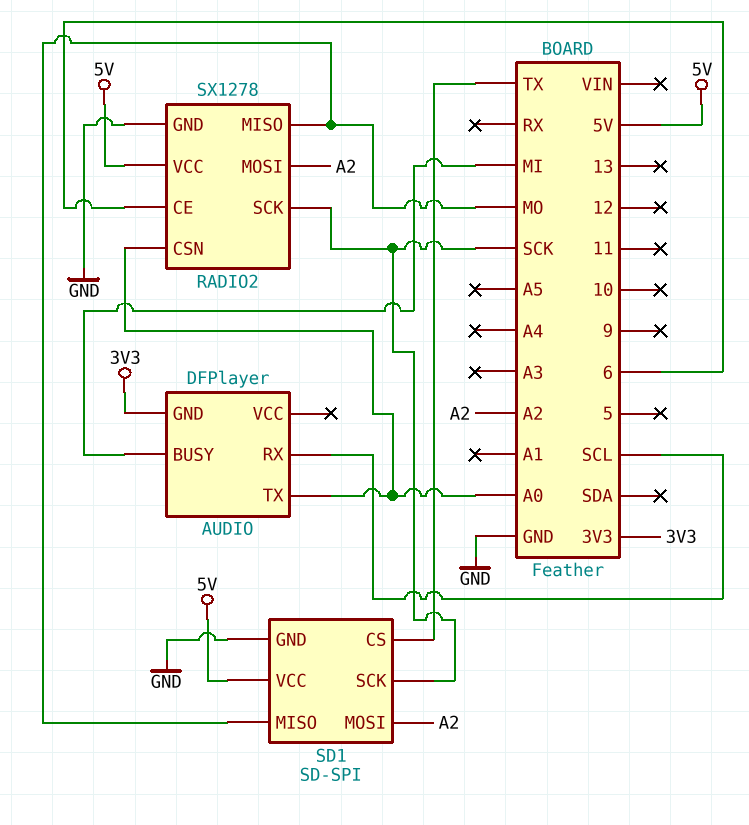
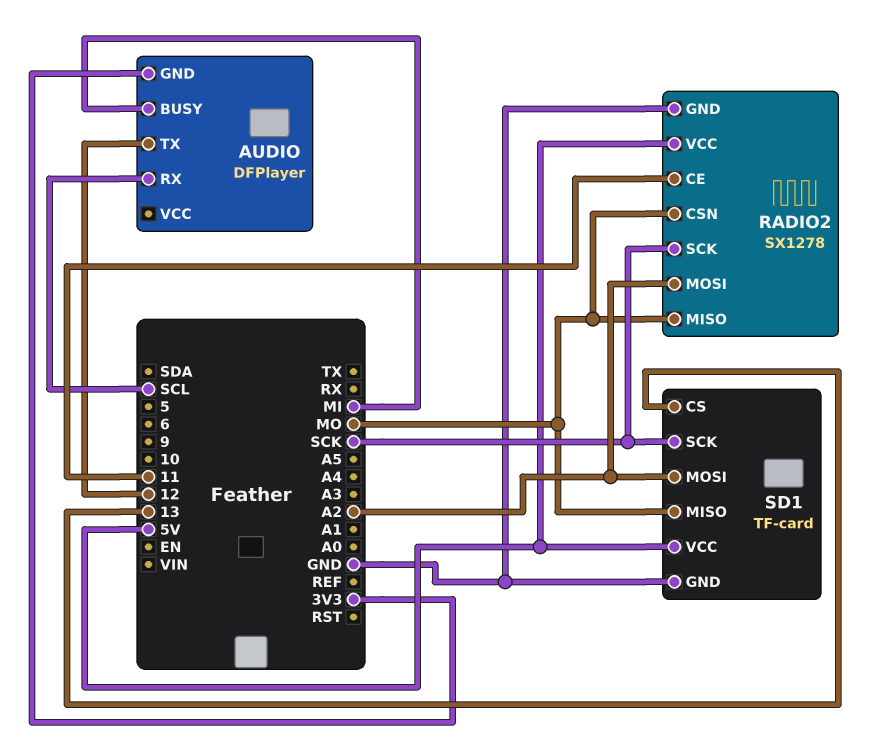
AUDIO pin TX: A0 -> 12
RADIO2 pin CE: 6 -> 11
RADIO2 pin CSN: A0 -> MO
SD1: SD-SPI -> TF-card
SD1 pin CS: TX -> 13

